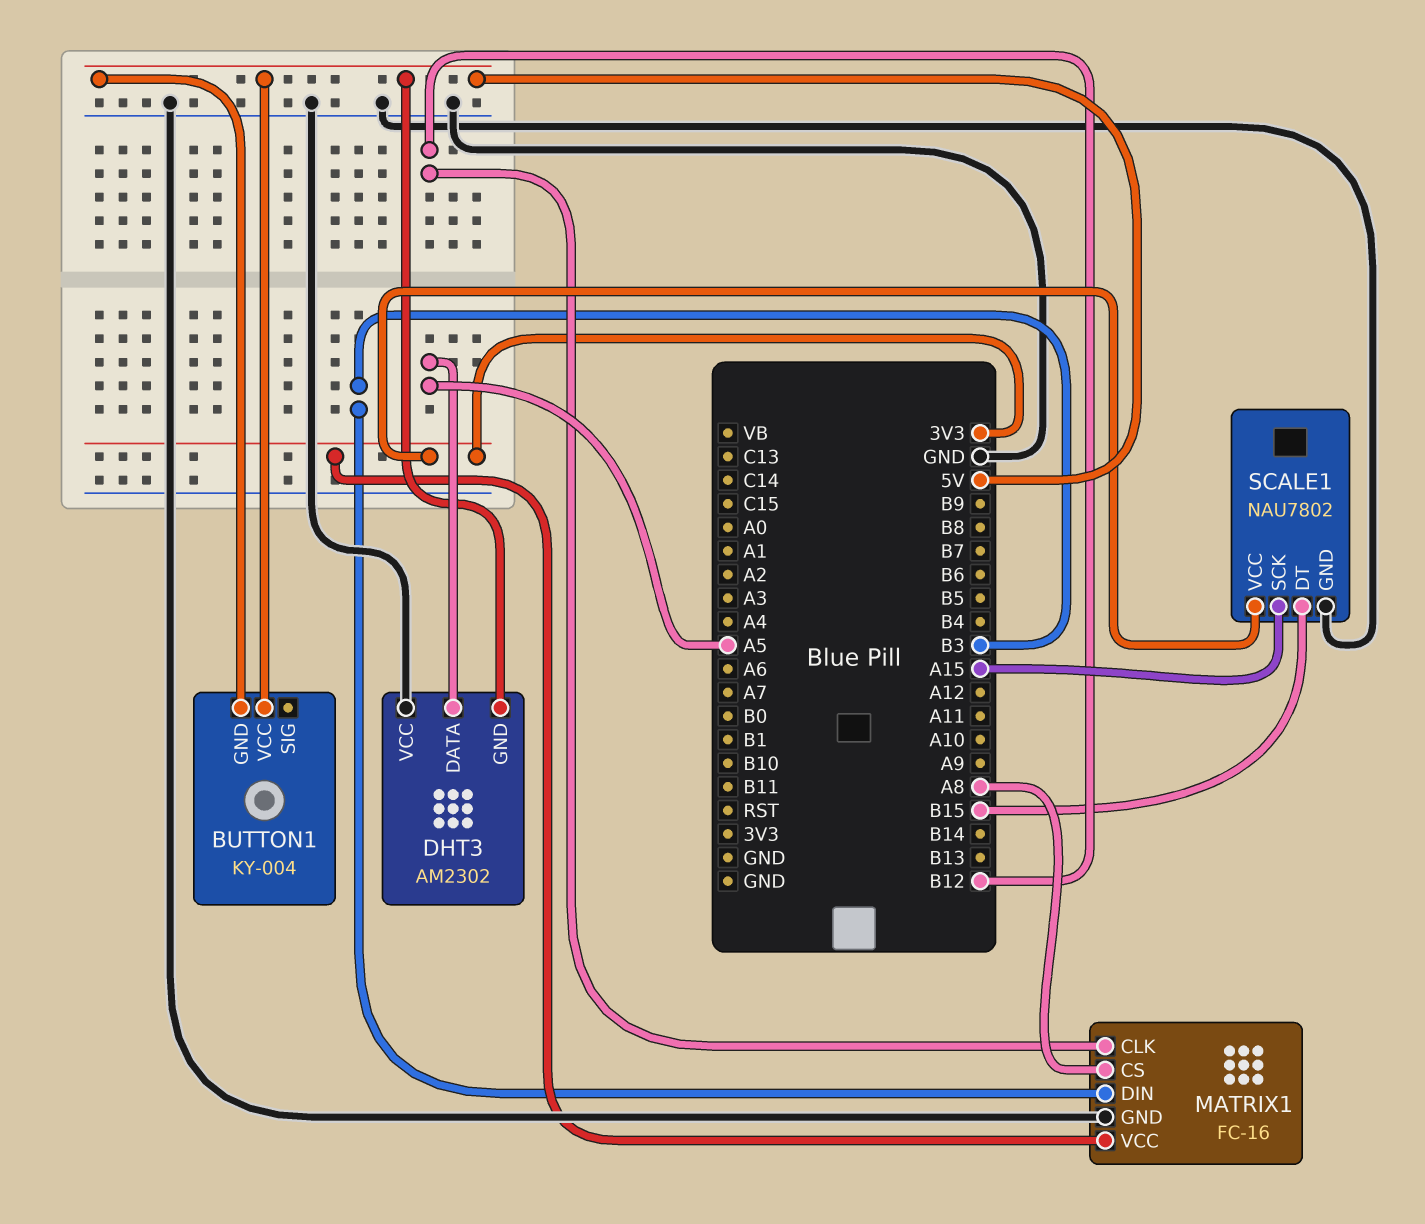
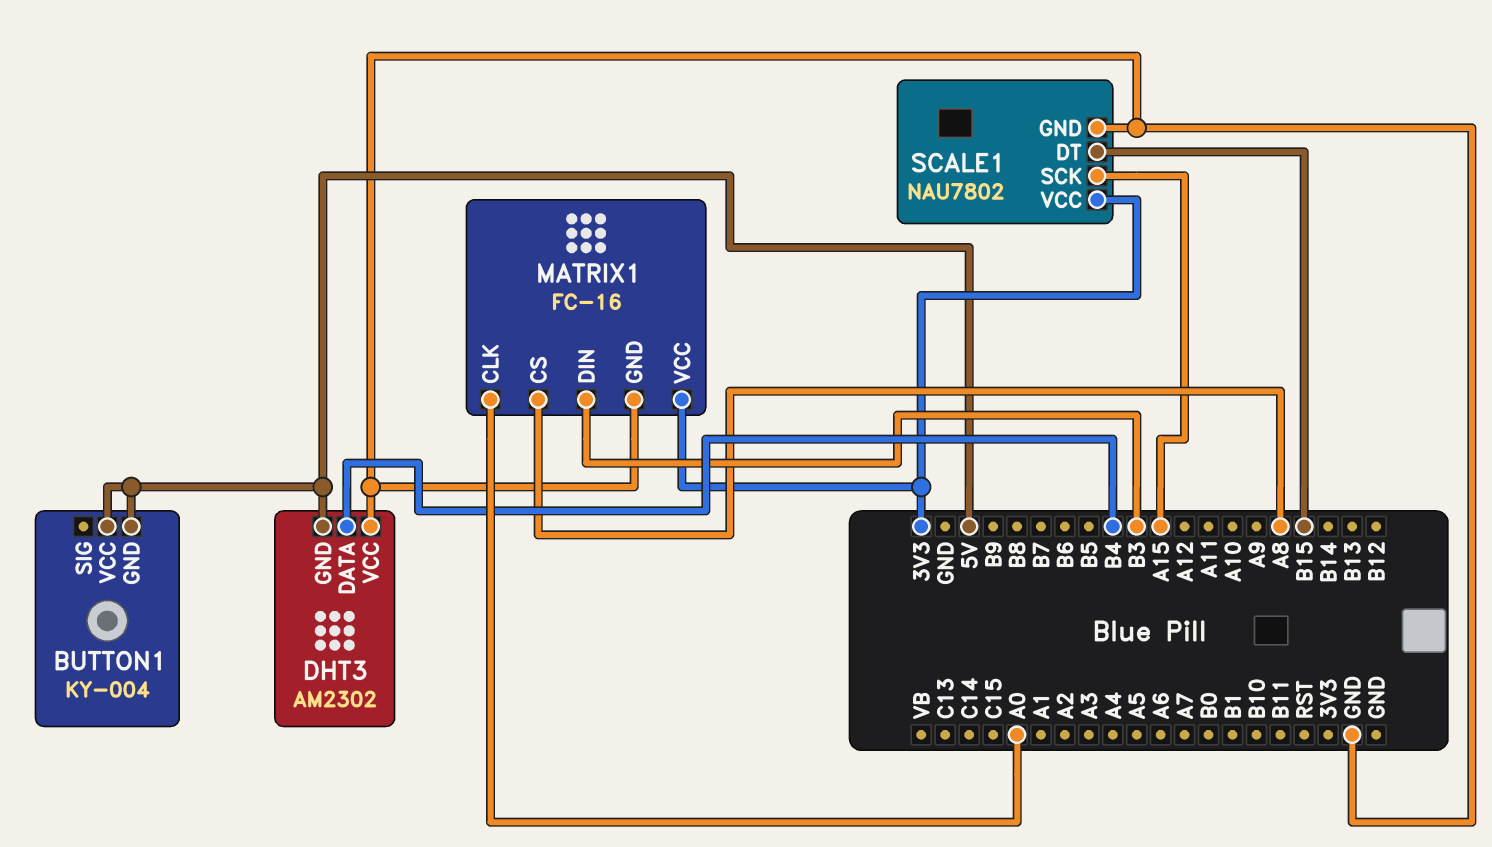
DHT3 pin DATA: A5 -> B4
MATRIX1 pin CLK: B12 -> A0

